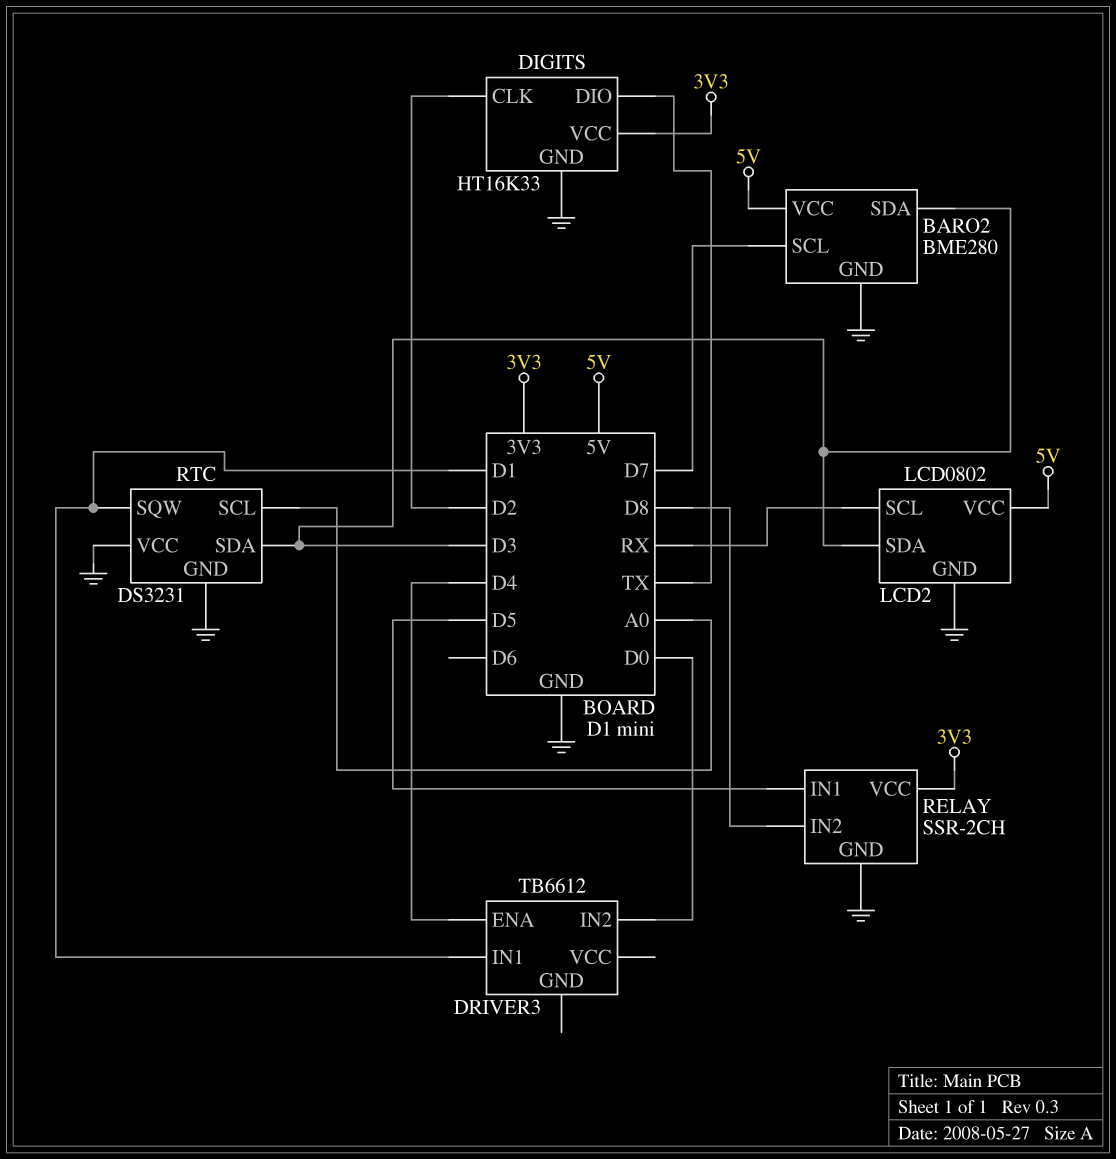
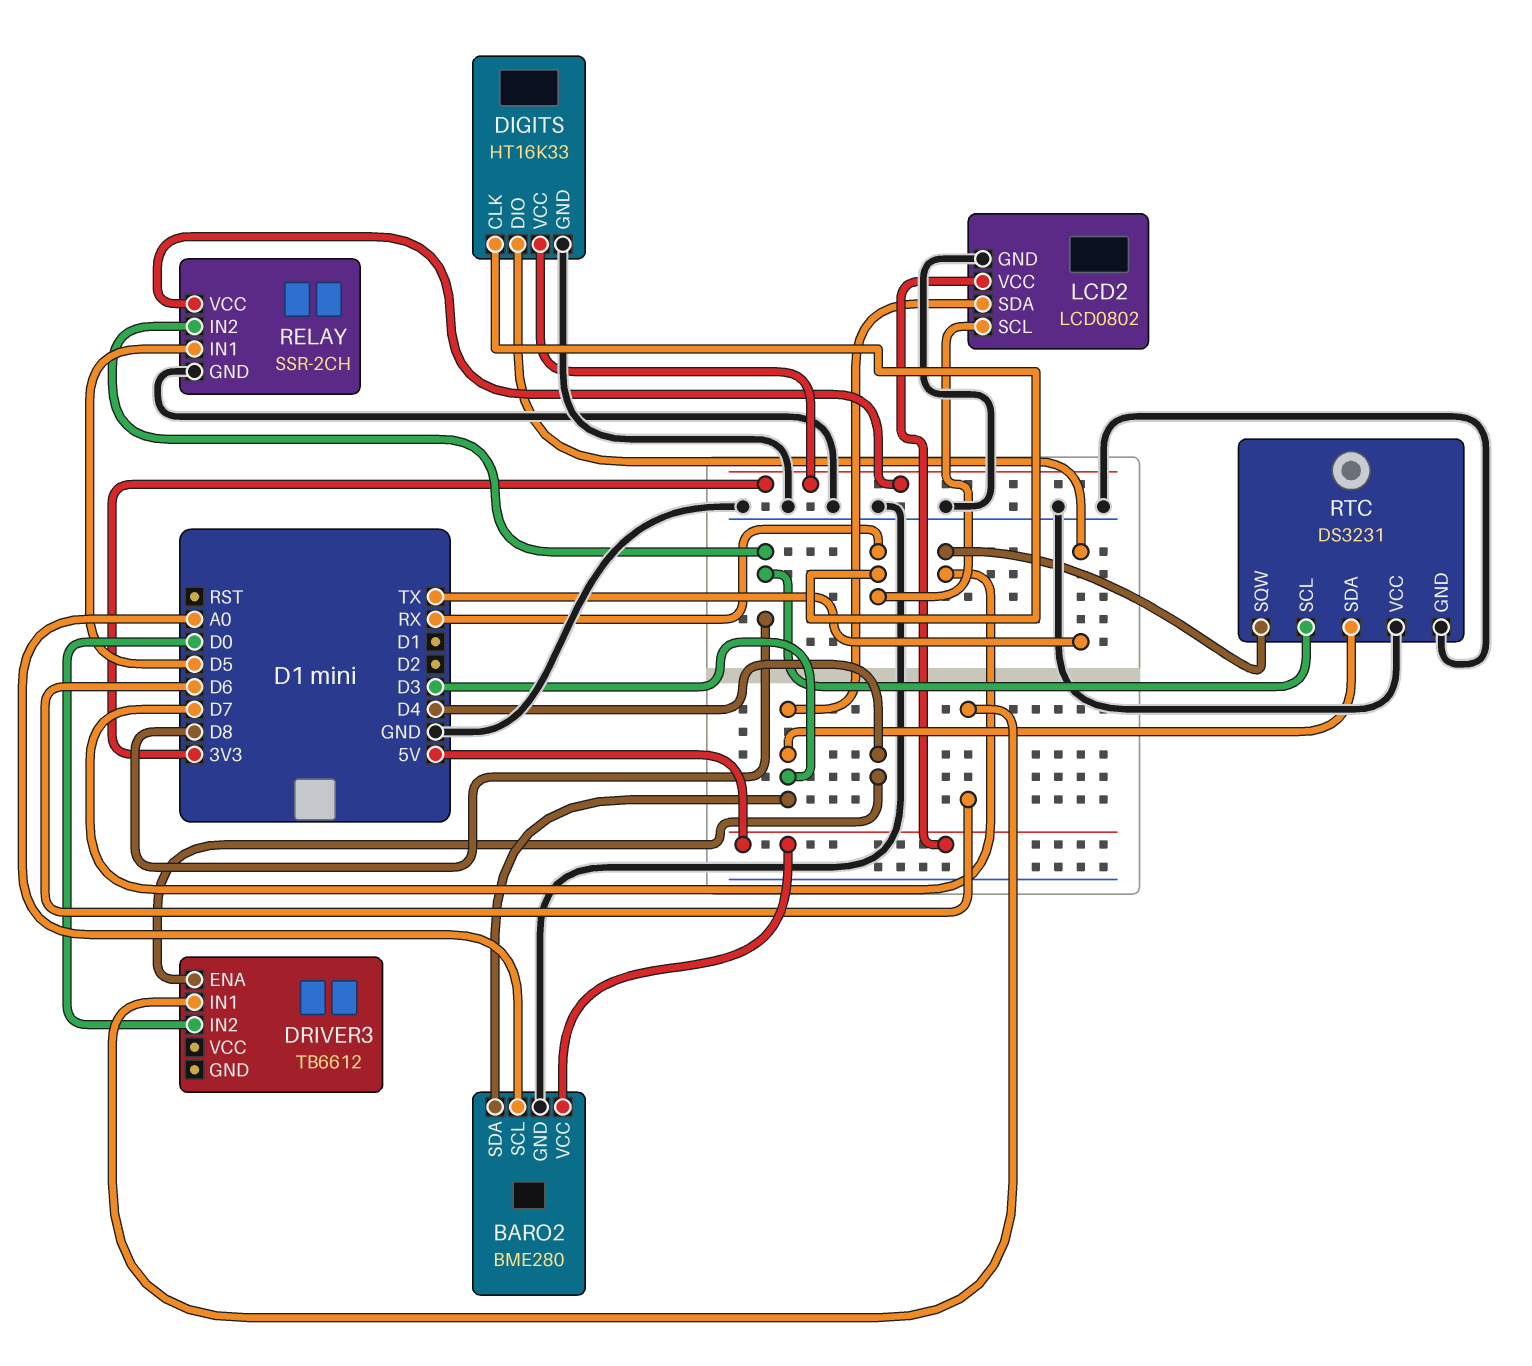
BARO2 pin SCL: D7 -> A0
DIGITS pin CLK: D2 -> RX
DRIVER3 pin IN1: D1 -> D6
RTC pin SCL: A0 -> D8
RTC pin SQW: D1 -> D7

